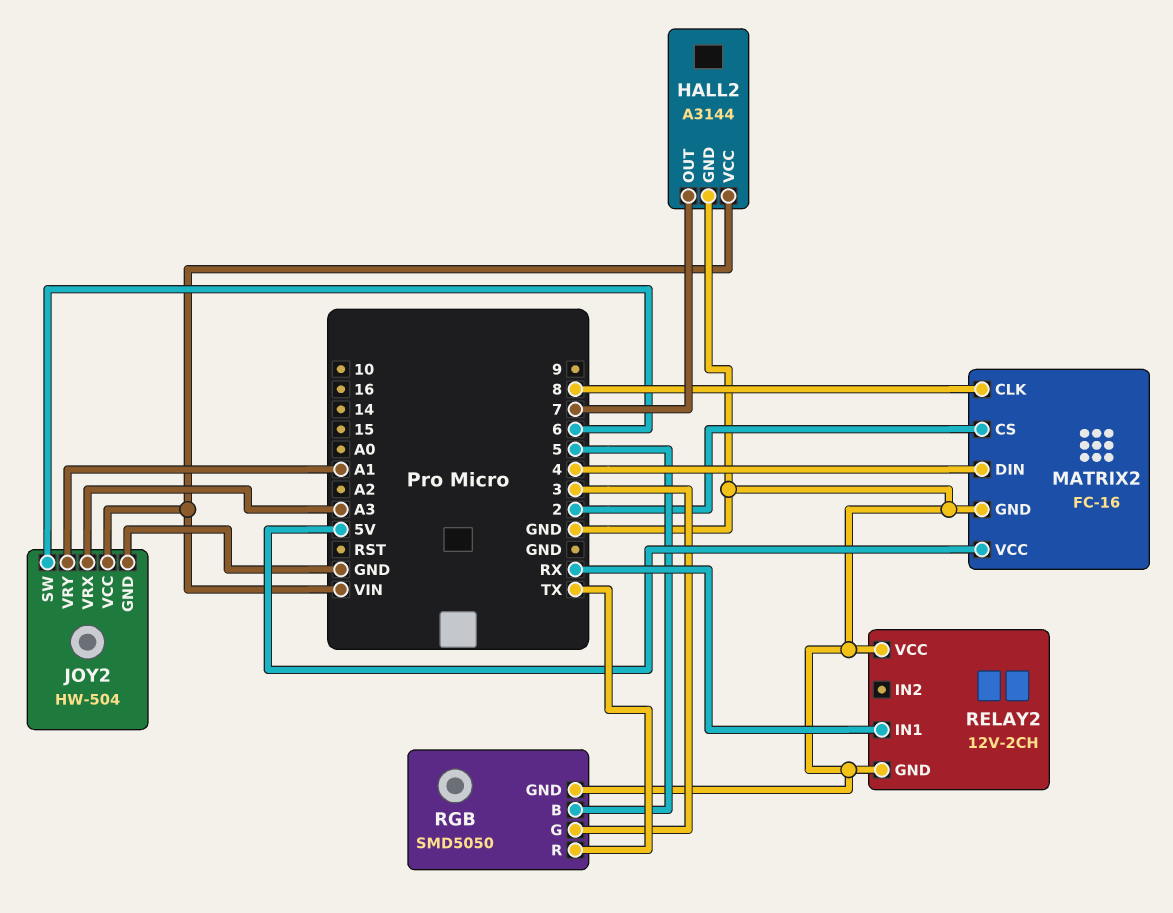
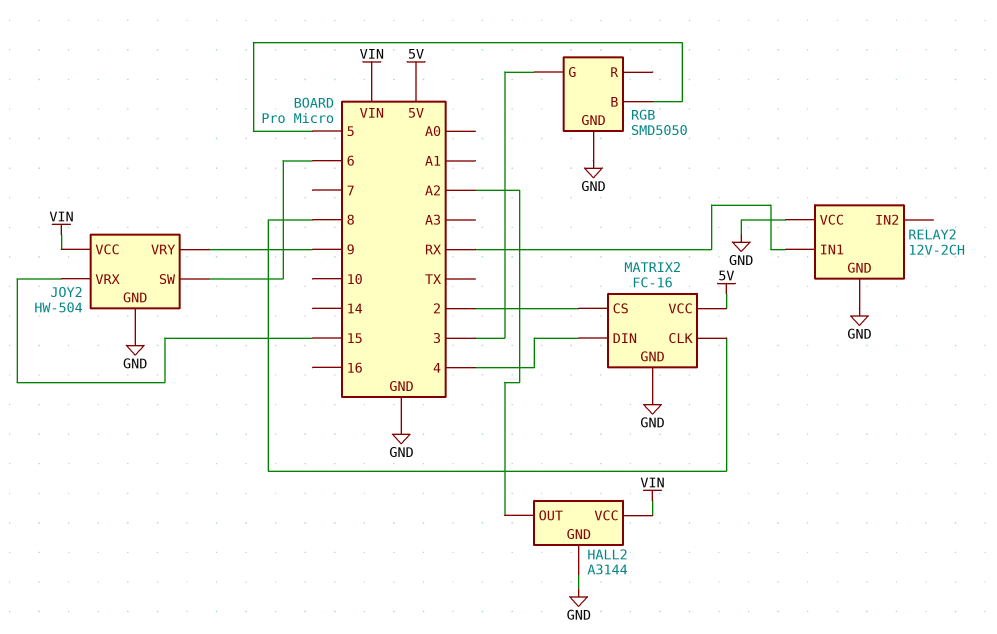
HALL2 pin OUT: 7 -> A2
JOY2 pin VRX: A3 -> 15
JOY2 pin VRY: A1 -> 9
RGB pin R: TX -> none

